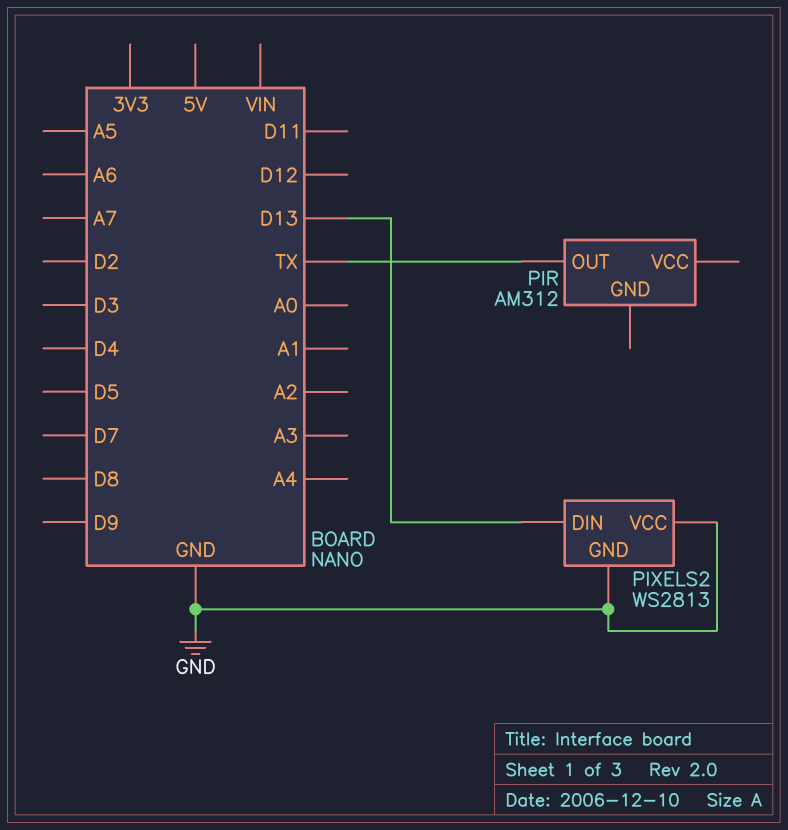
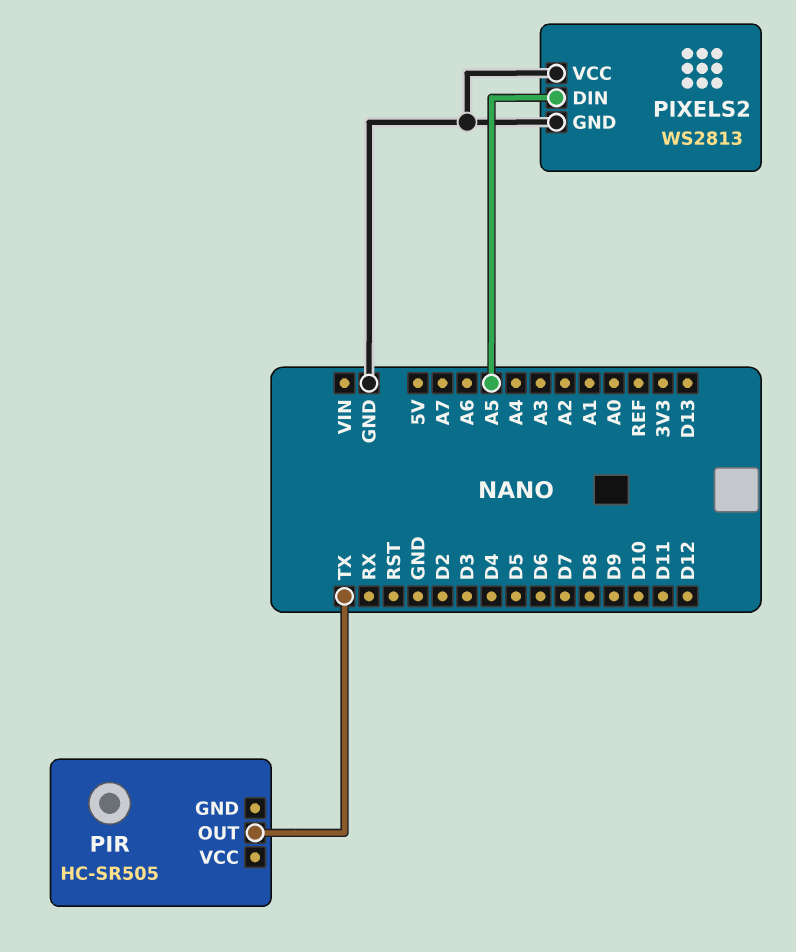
PIR: AM312 -> HC-SR505
PIXELS2 pin DIN: D13 -> A5

